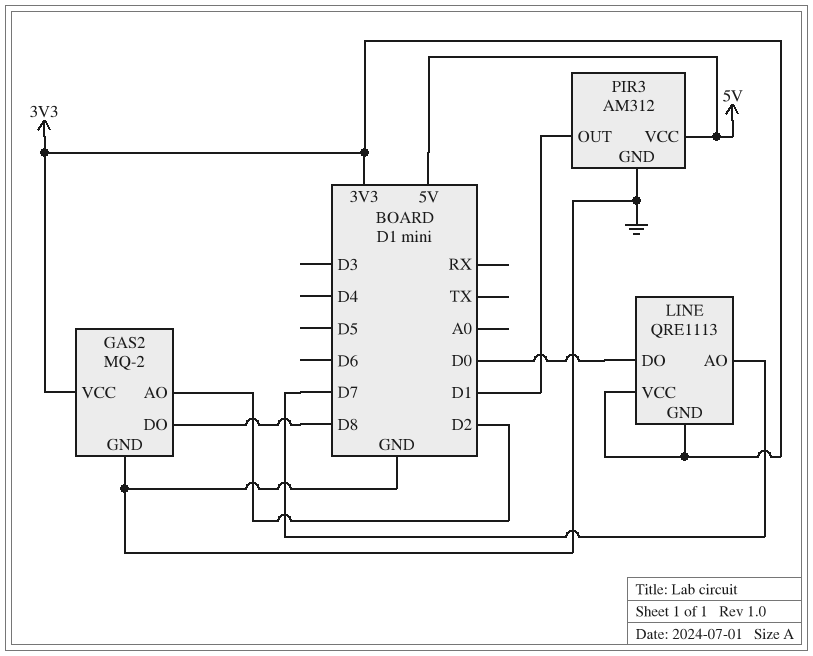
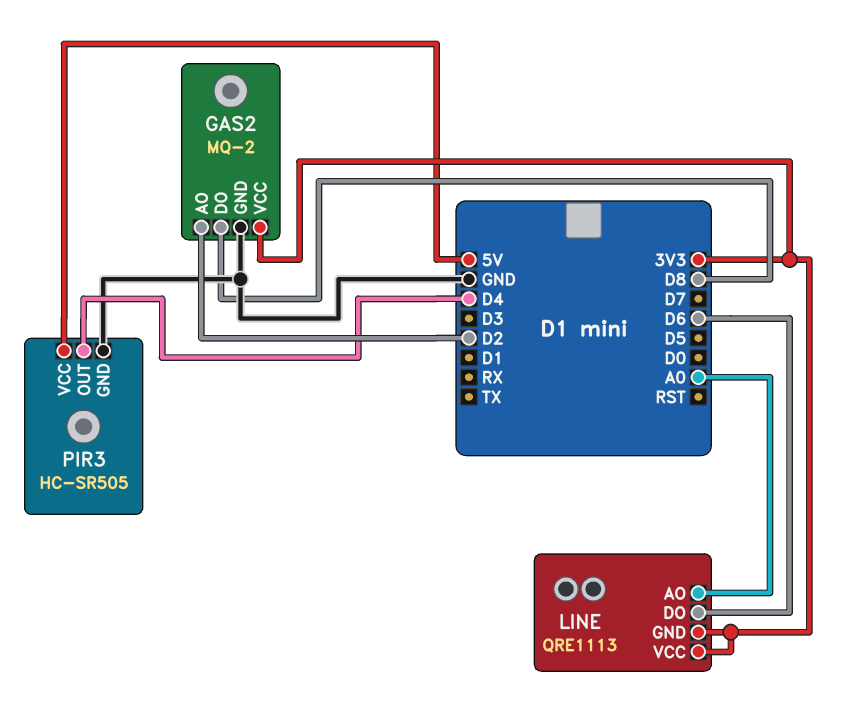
LINE pin AO: D7 -> A0
LINE pin DO: D0 -> D6
PIR3: AM312 -> HC-SR505
PIR3 pin OUT: D1 -> D4

